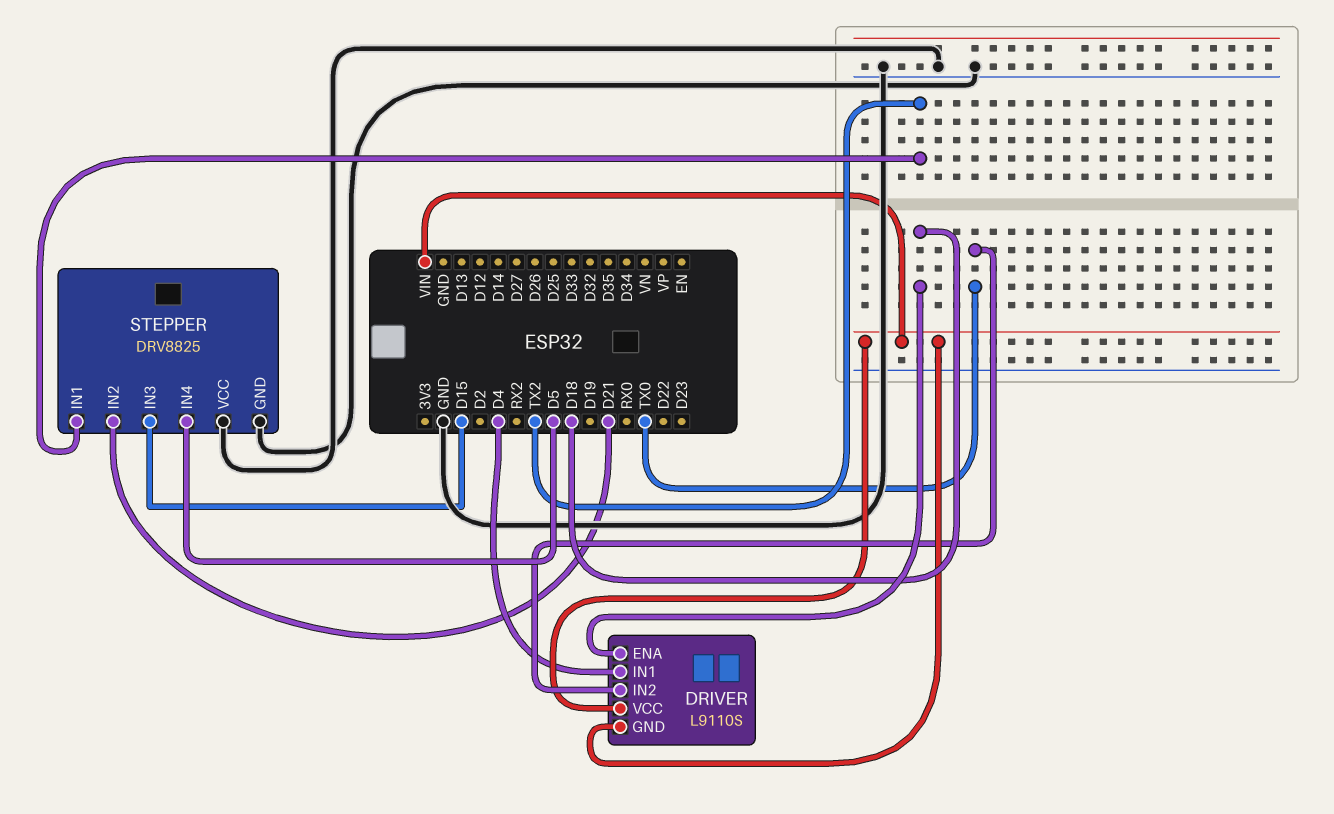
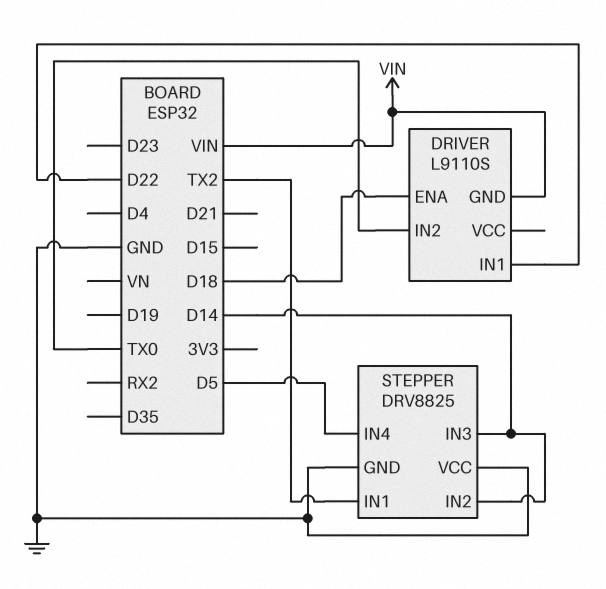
DRIVER pin IN1: D4 -> D22
DRIVER pin VCC: VIN -> none
STEPPER pin IN2: D21 -> D14
STEPPER pin IN3: D15 -> D14

